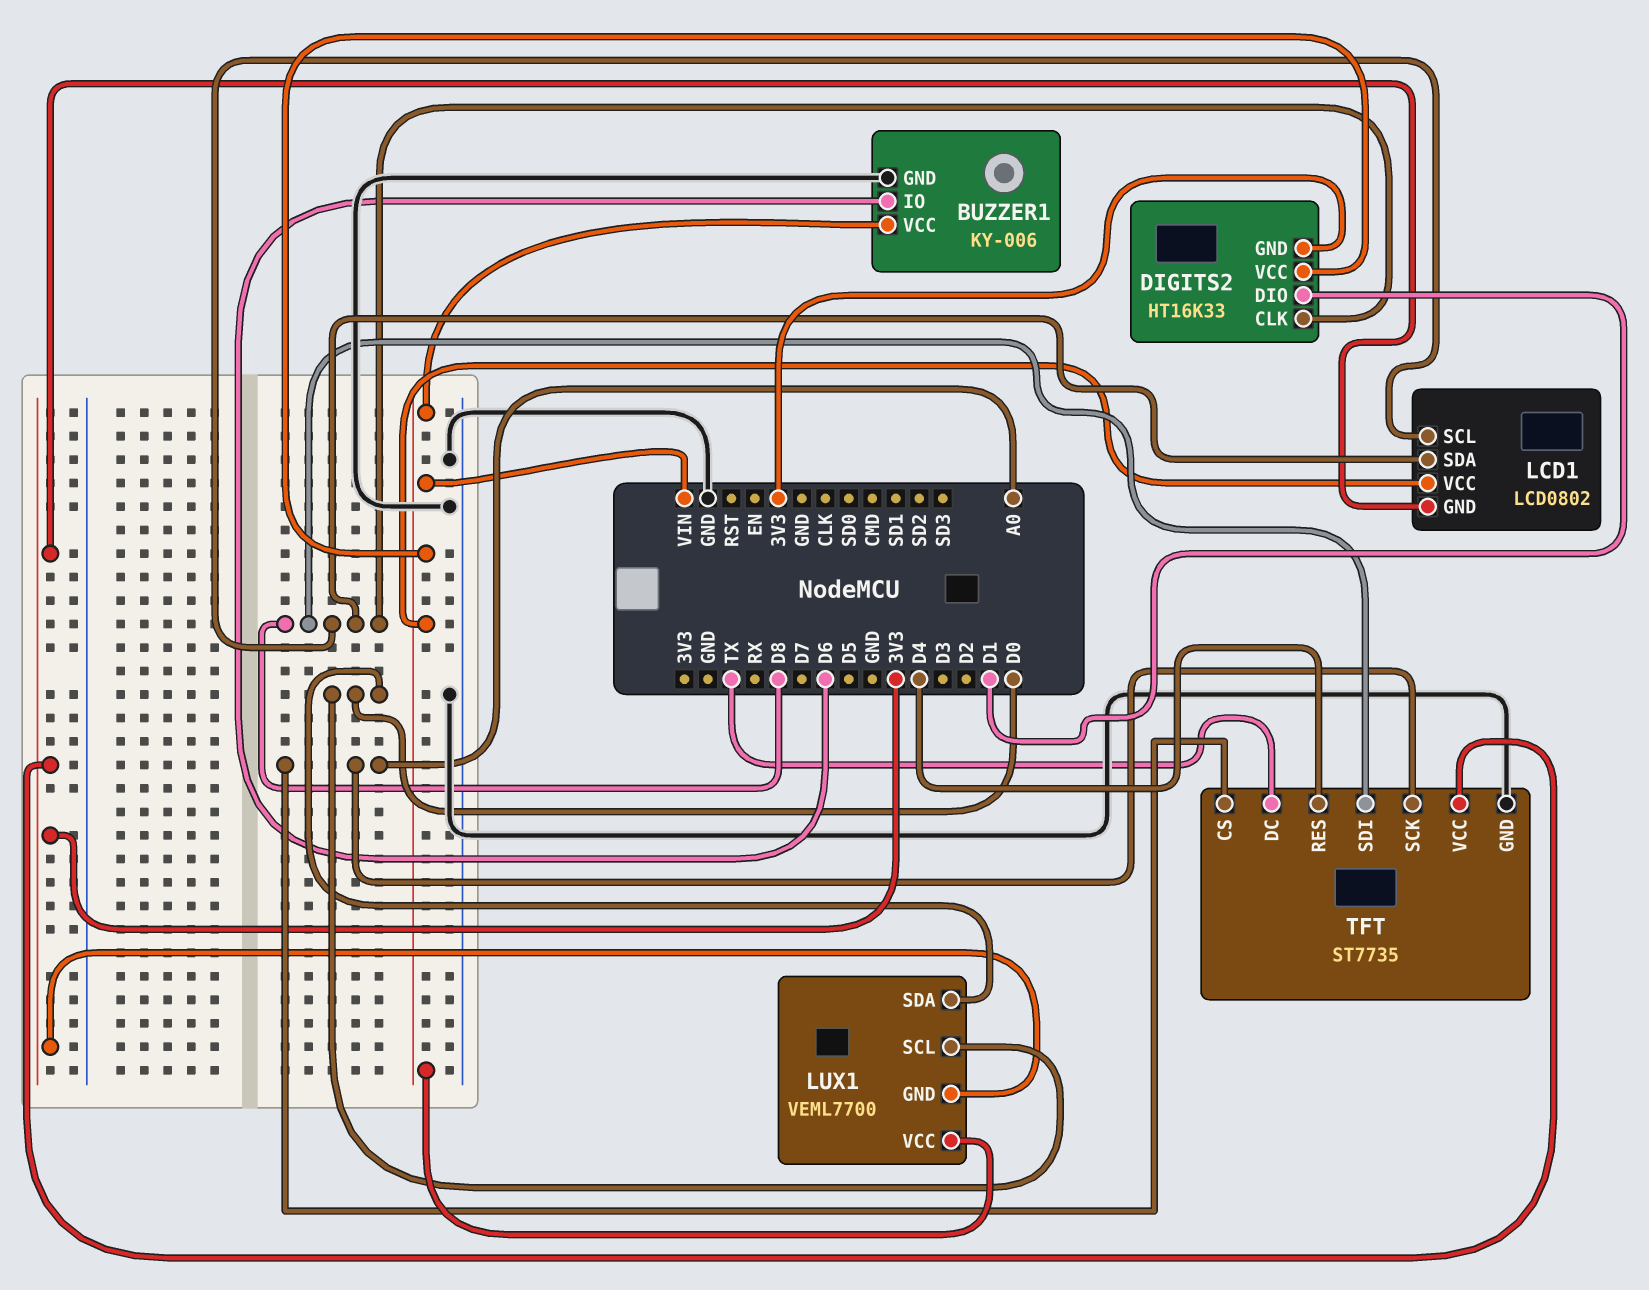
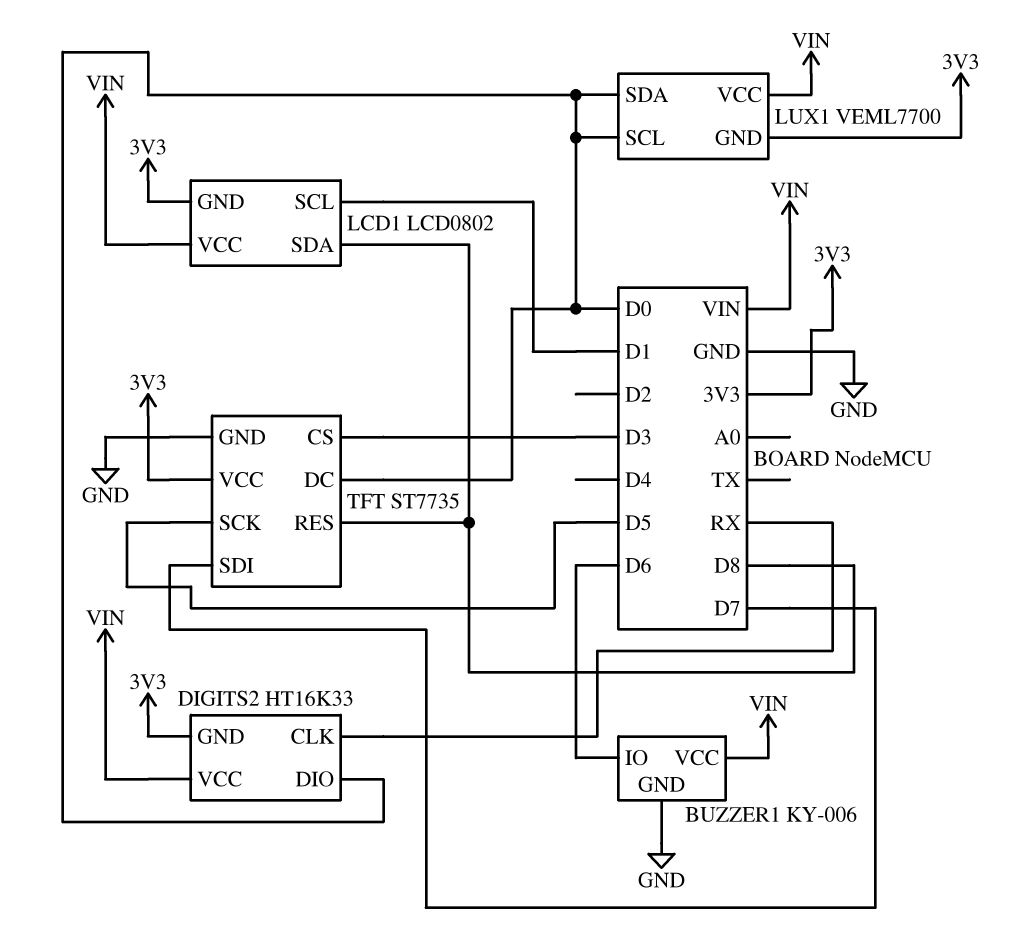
DIGITS2 pin CLK: D8 -> RX
DIGITS2 pin DIO: D1 -> D0
LCD1 pin SCL: D8 -> D1
TFT pin CS: A0 -> D3
TFT pin DC: TX -> D0
TFT pin RES: D4 -> D8
TFT pin SCK: A0 -> D5
TFT pin SDI: D8 -> D7

